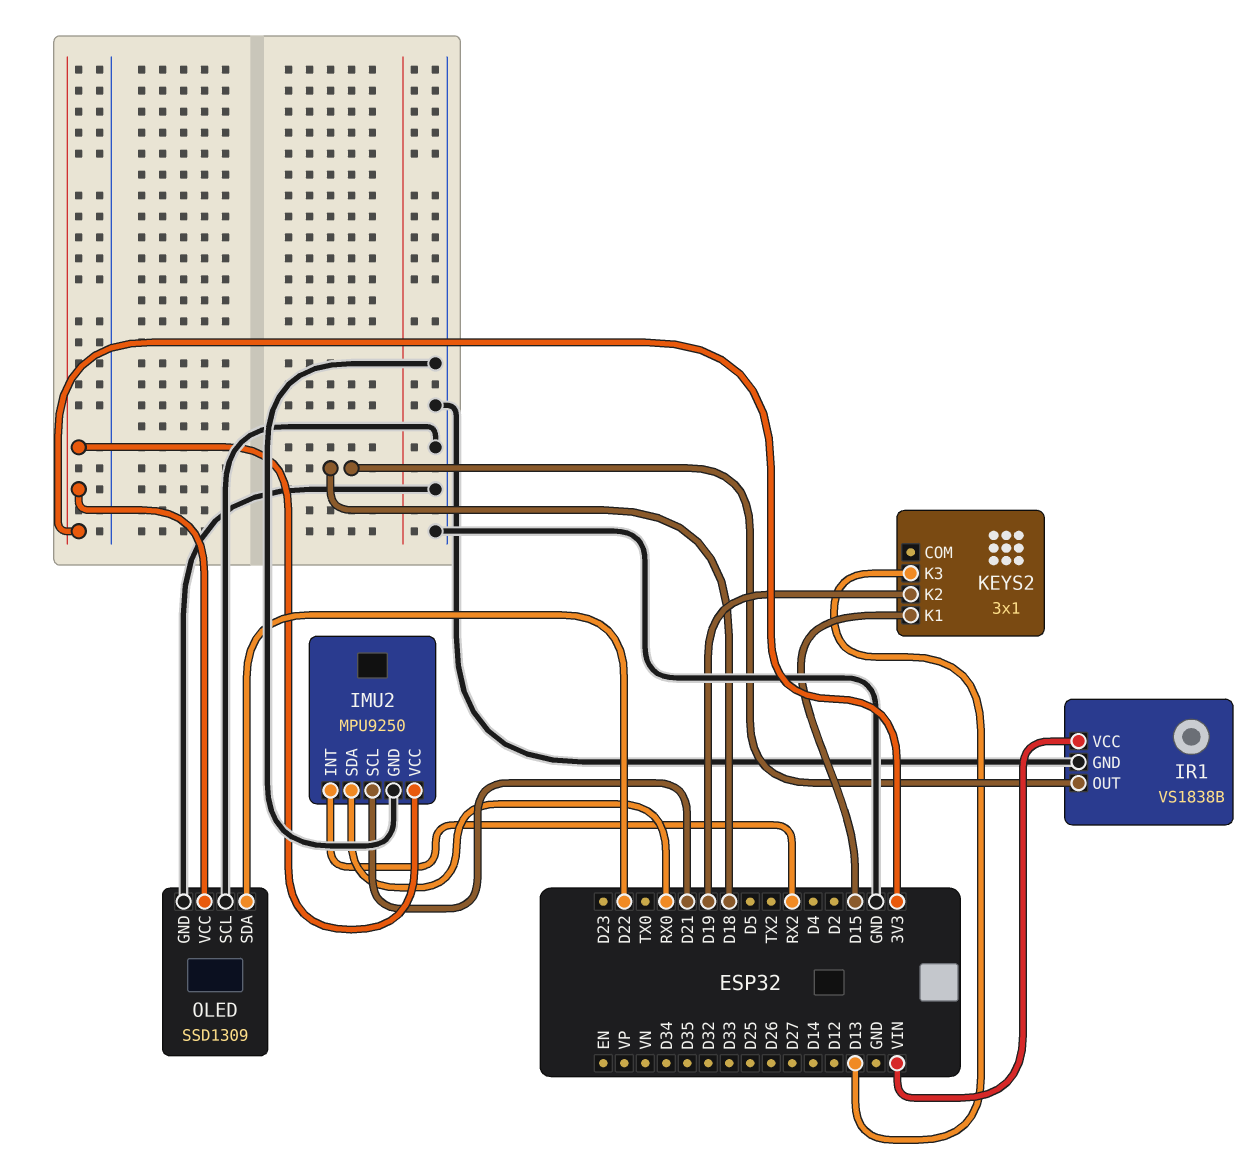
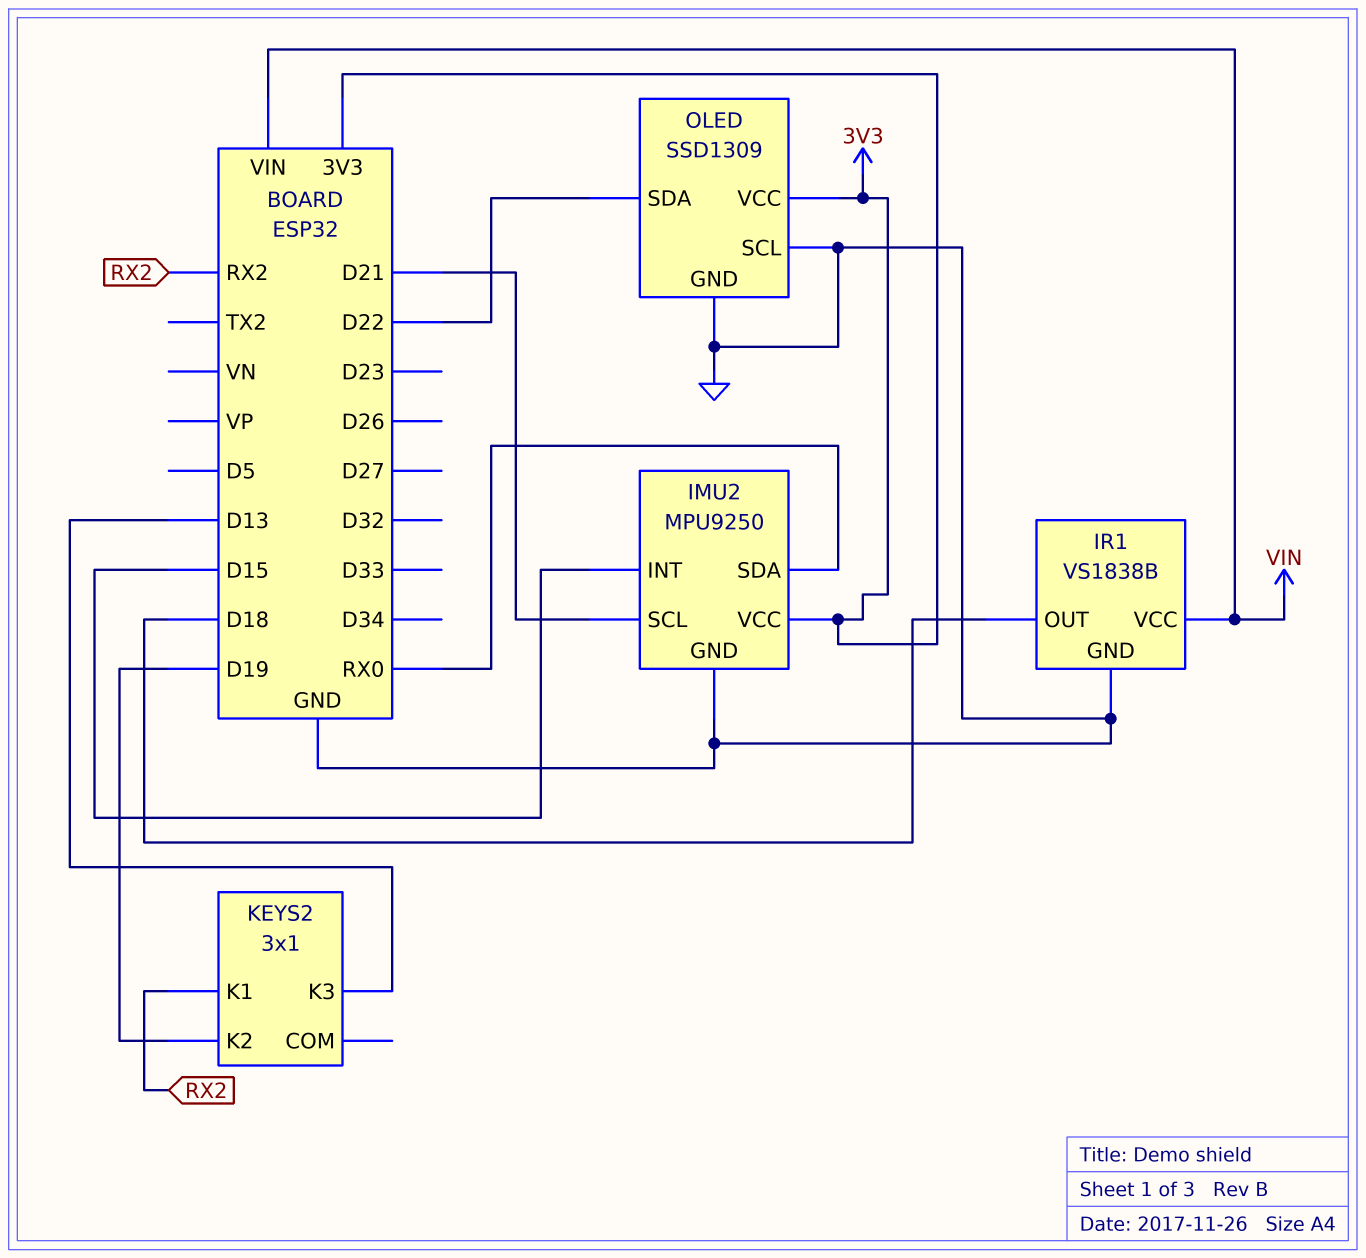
IMU2 pin INT: RX2 -> D15
KEYS2 pin K1: D15 -> RX2

